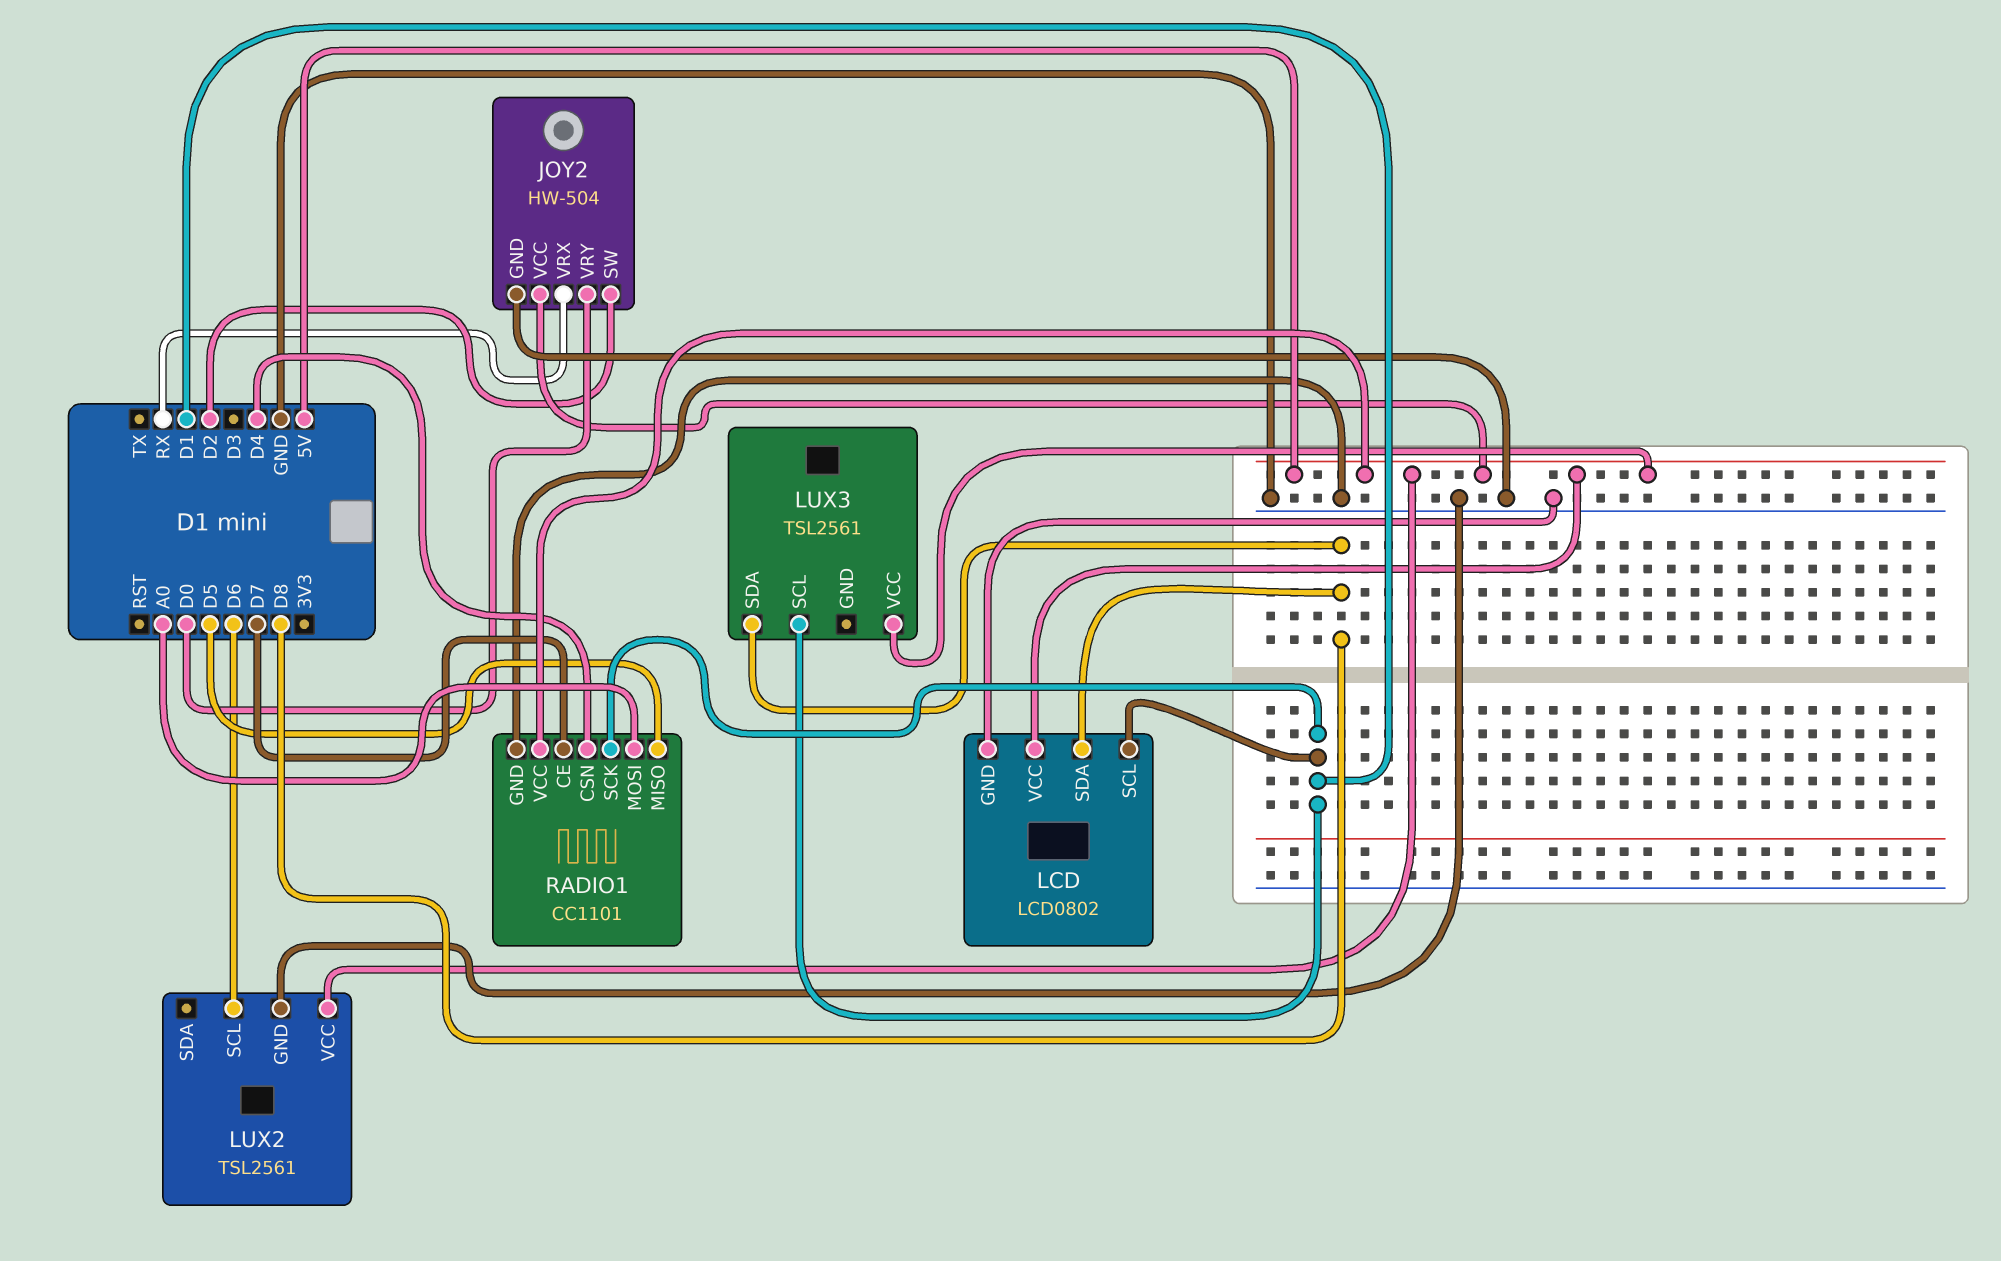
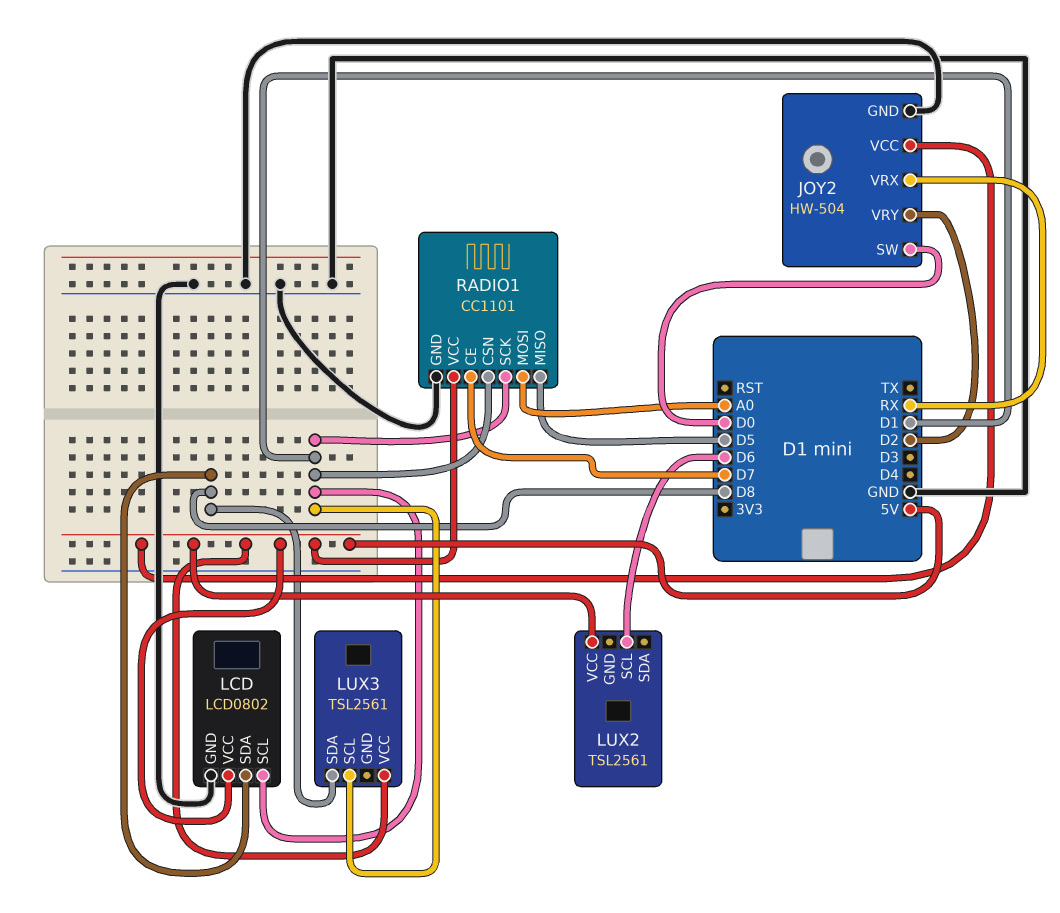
JOY2 pin SW: D2 -> D0
JOY2 pin VRY: D0 -> D2
LUX2 pin GND: GND -> none
RADIO1 pin CSN: D4 -> D1

